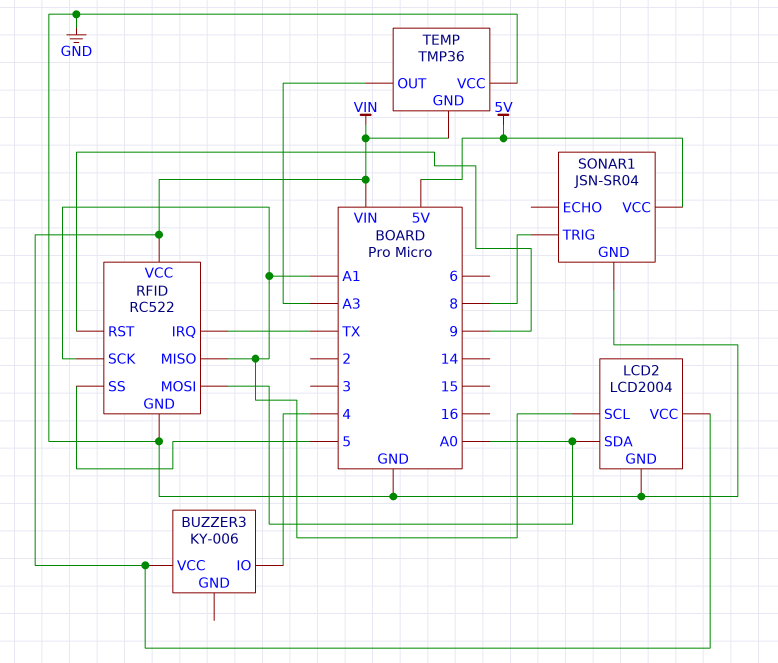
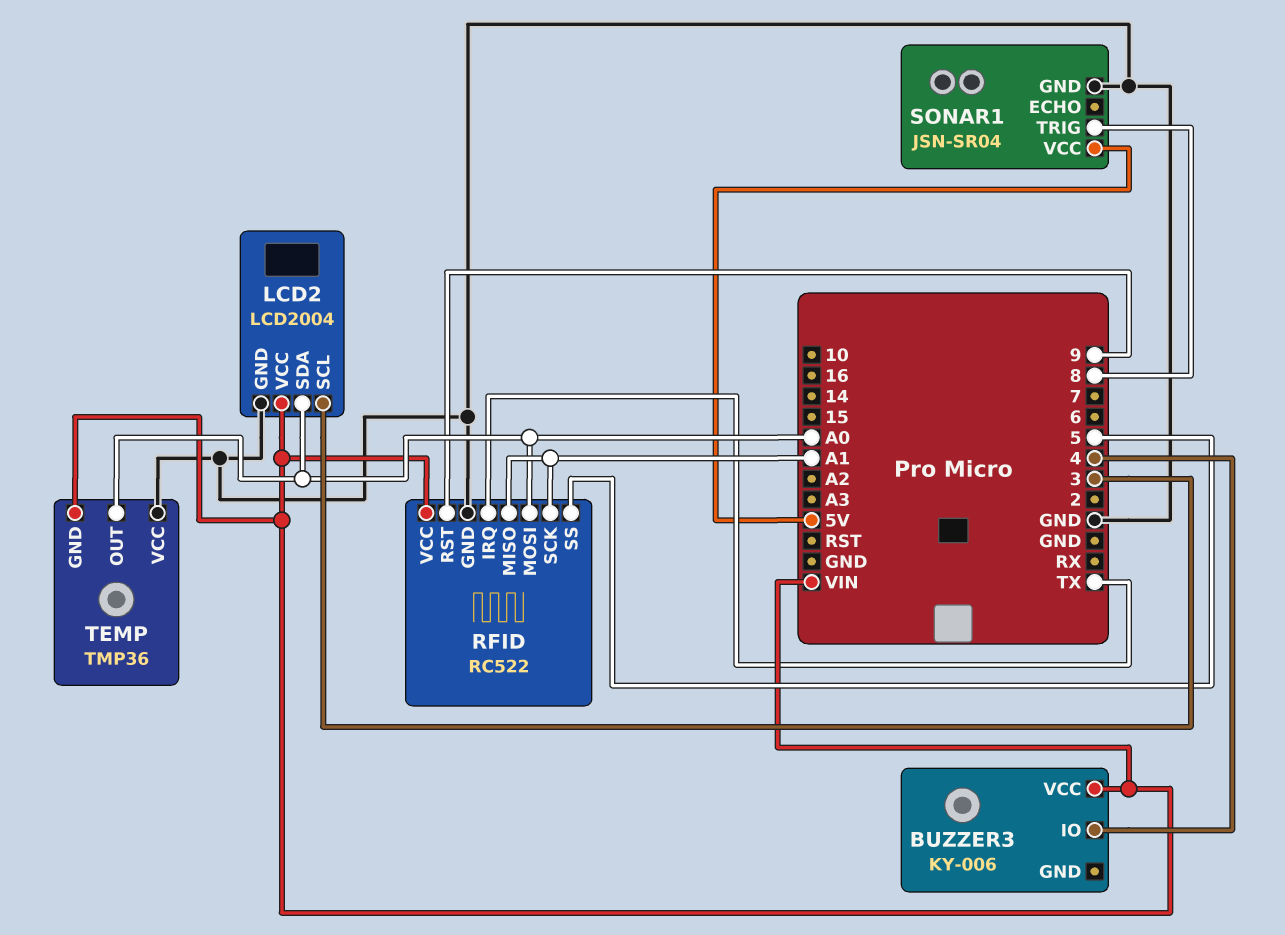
LCD2 pin SCL: A1 -> 3
TEMP pin OUT: A3 -> A0

